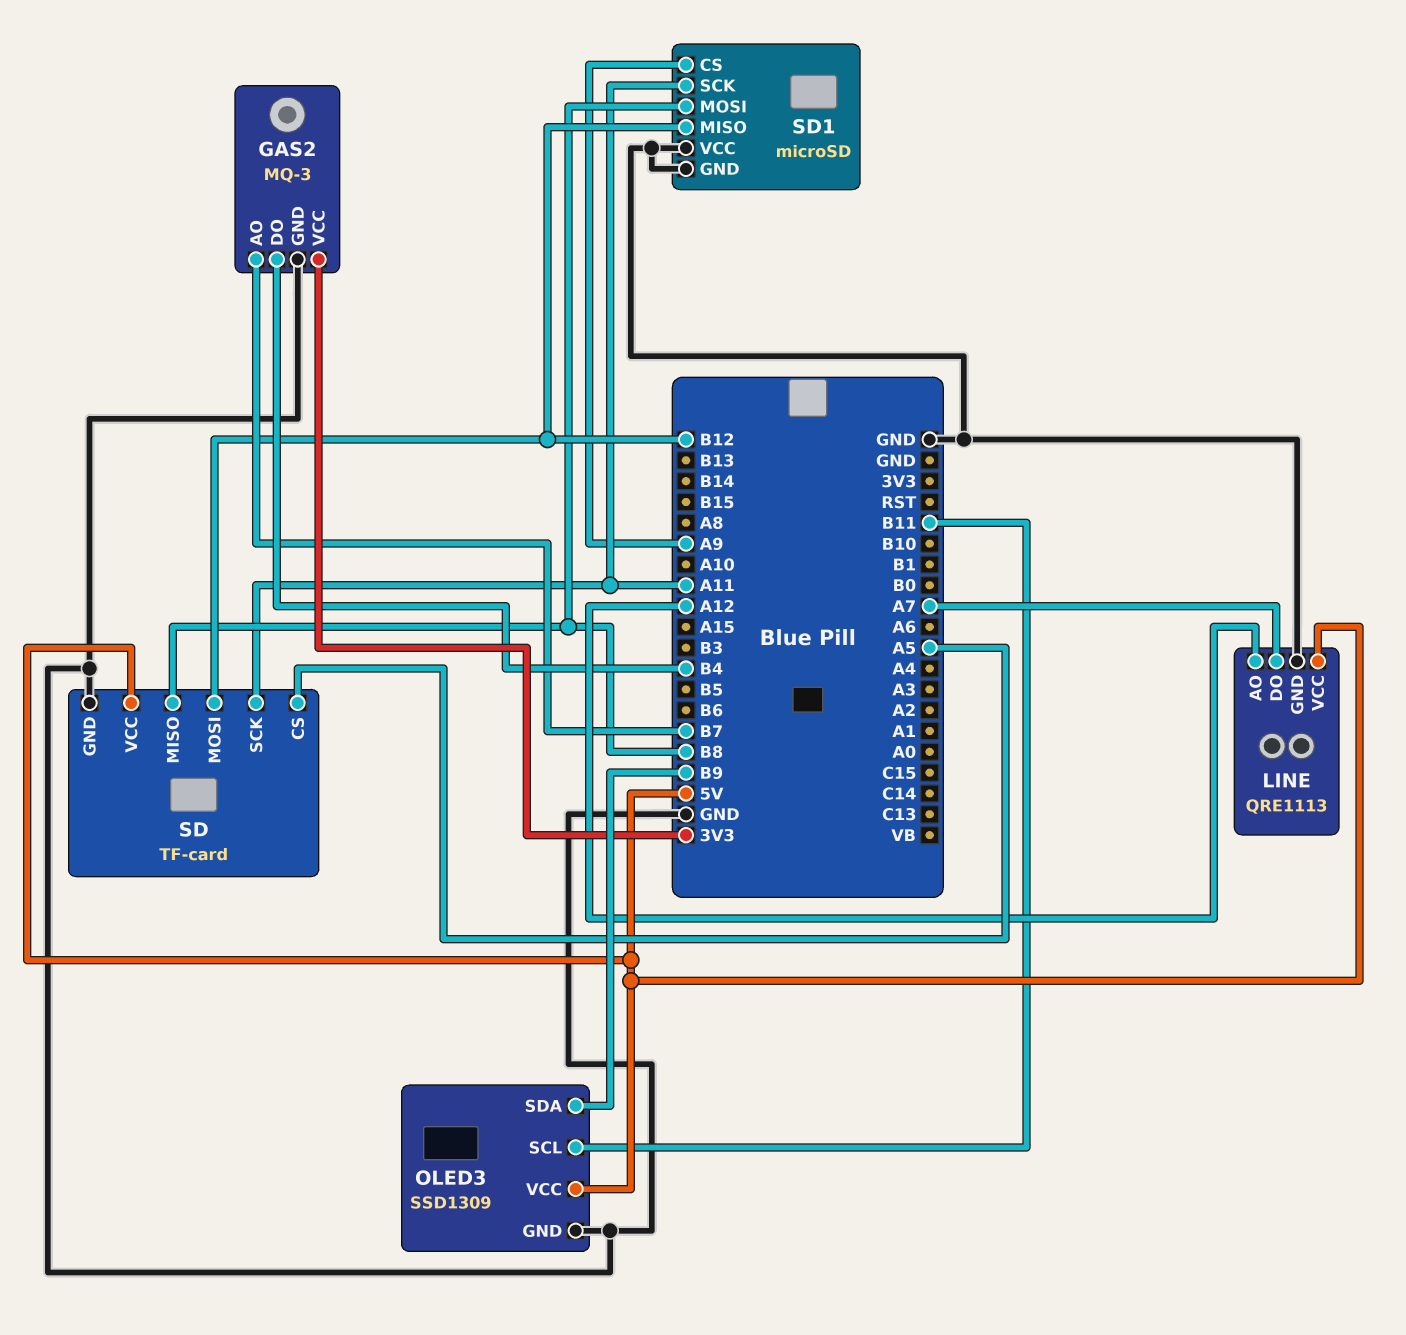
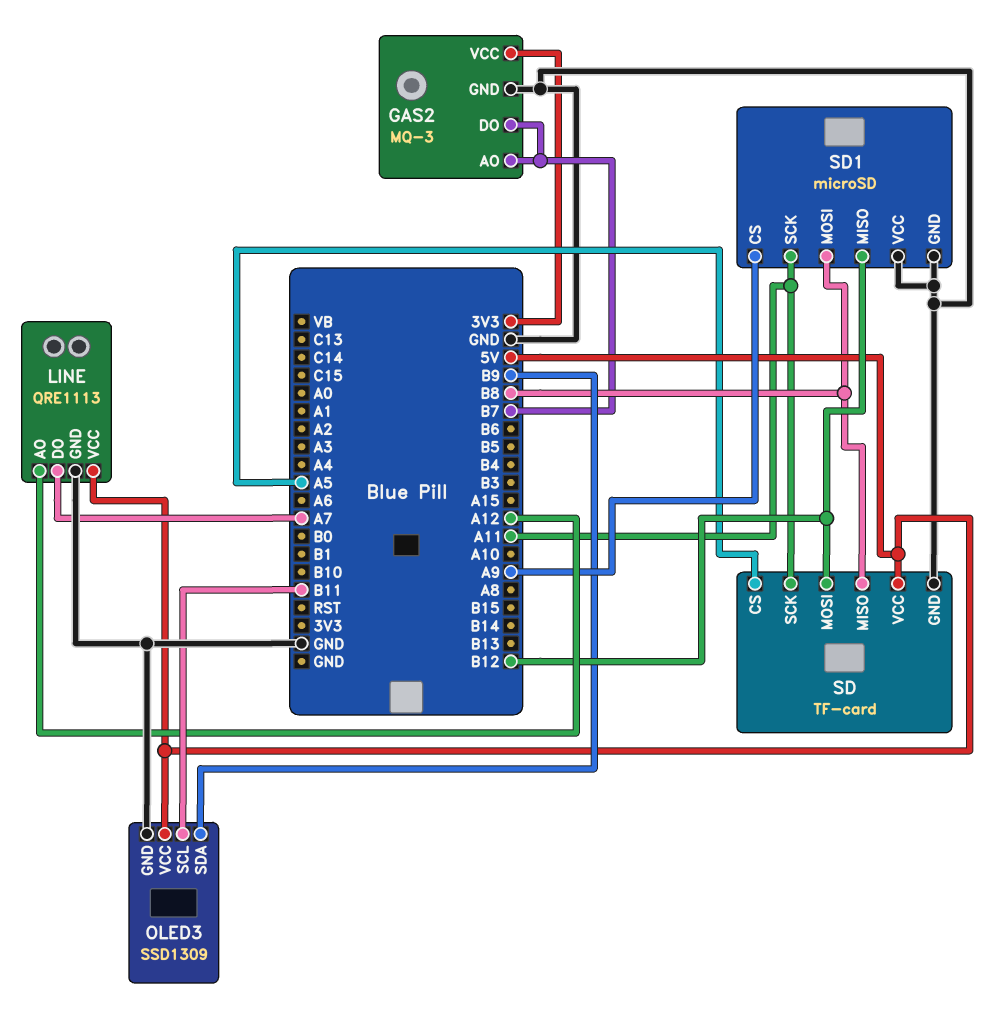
GAS2 pin DO: B4 -> B7

